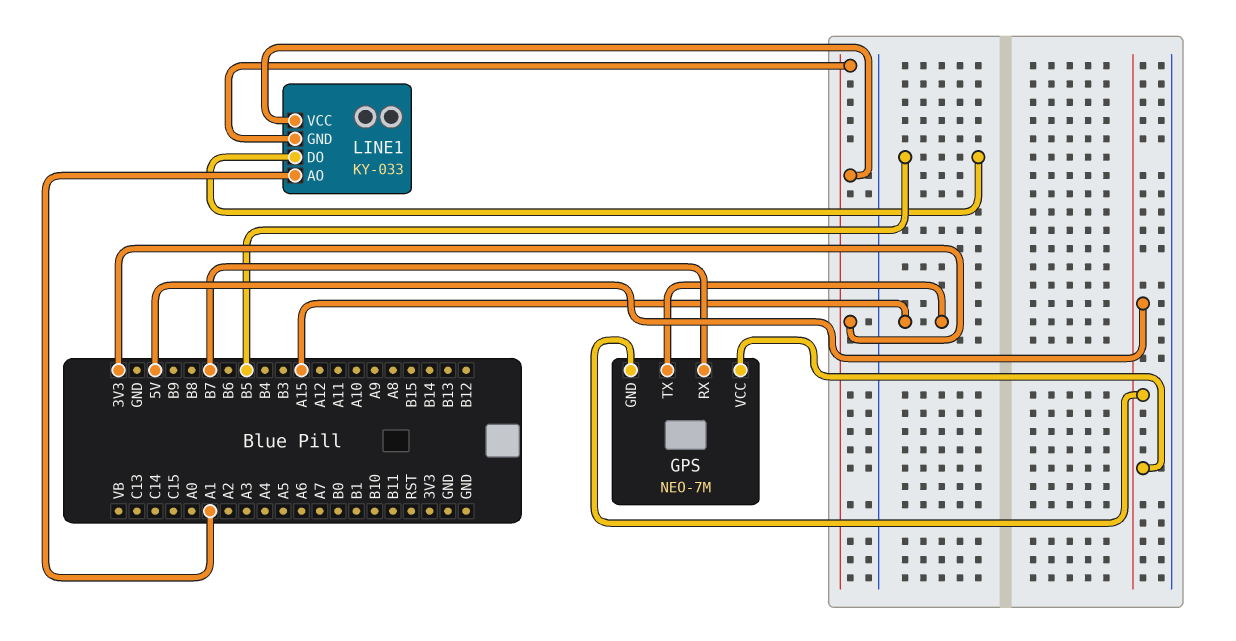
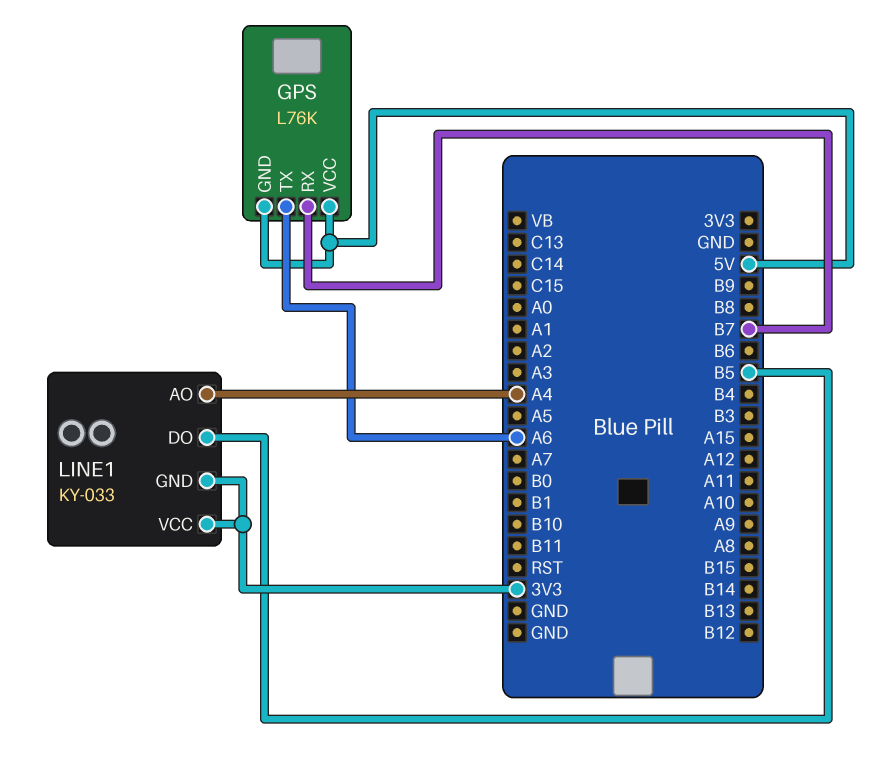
GPS: NEO-7M -> L76K
GPS pin TX: A15 -> A6
LINE1 pin AO: A1 -> A4

